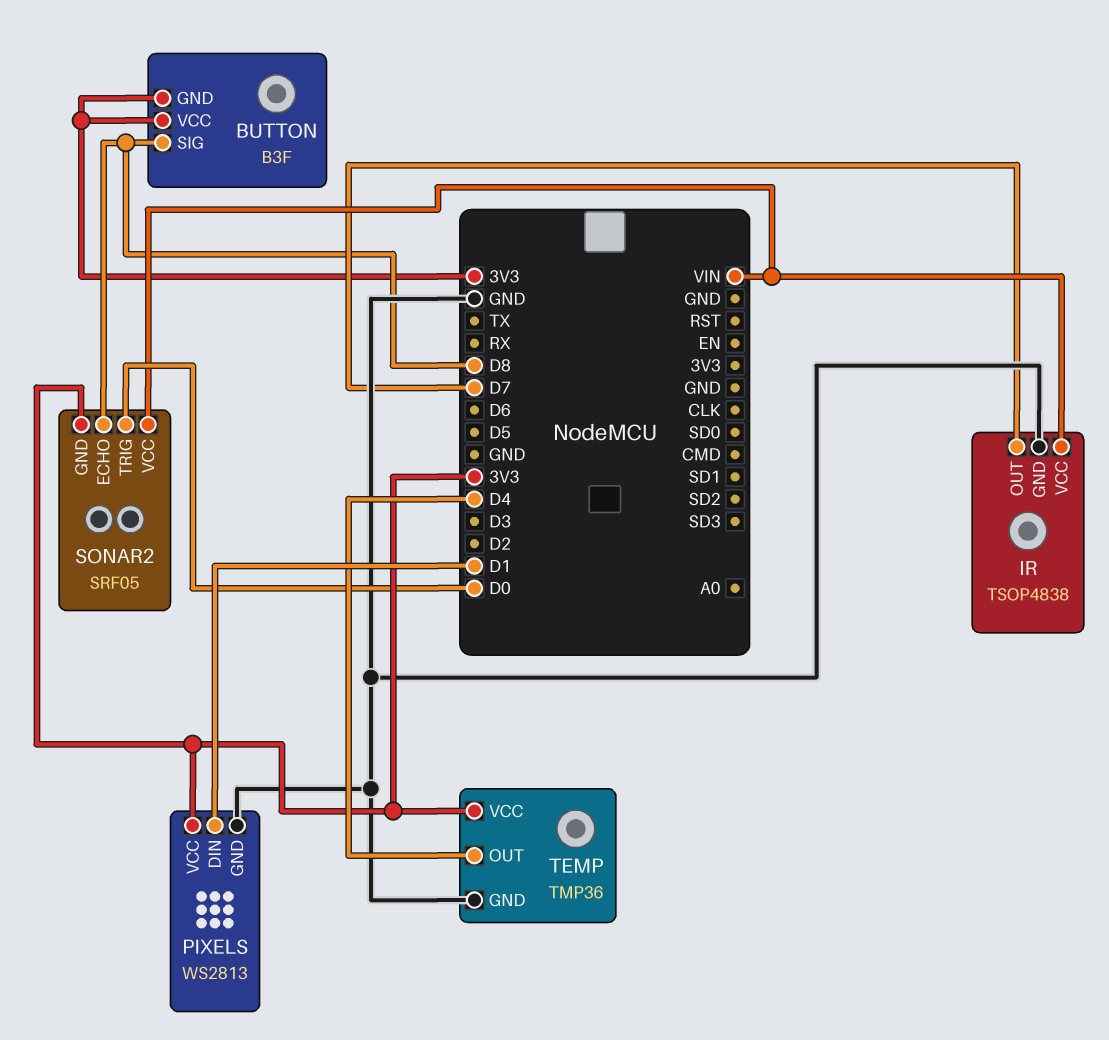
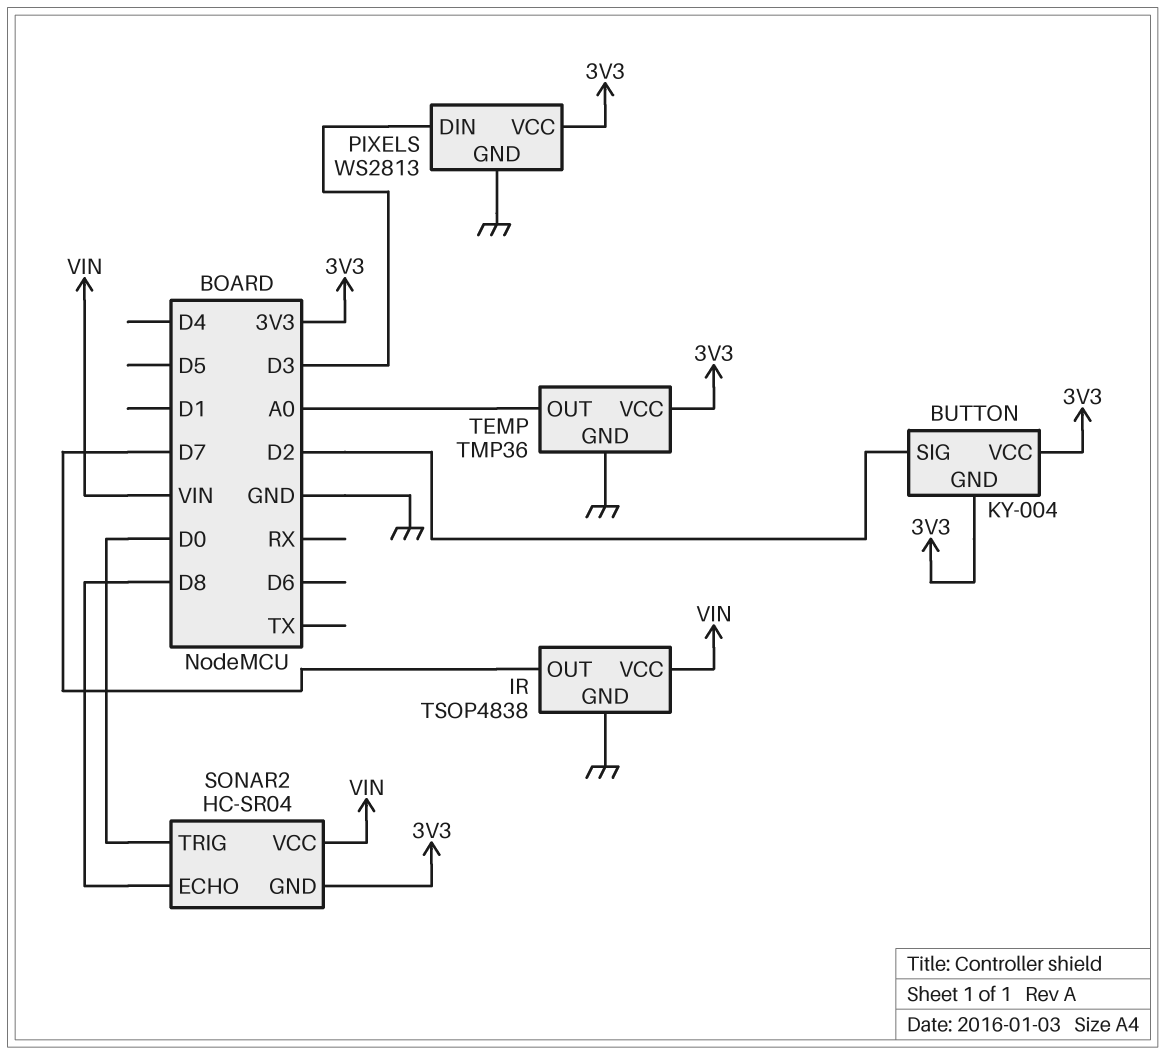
BUTTON: B3F -> KY-004
BUTTON pin SIG: D8 -> D2
PIXELS pin DIN: D1 -> D3
SONAR2: SRF05 -> HC-SR04
TEMP pin OUT: D4 -> A0

